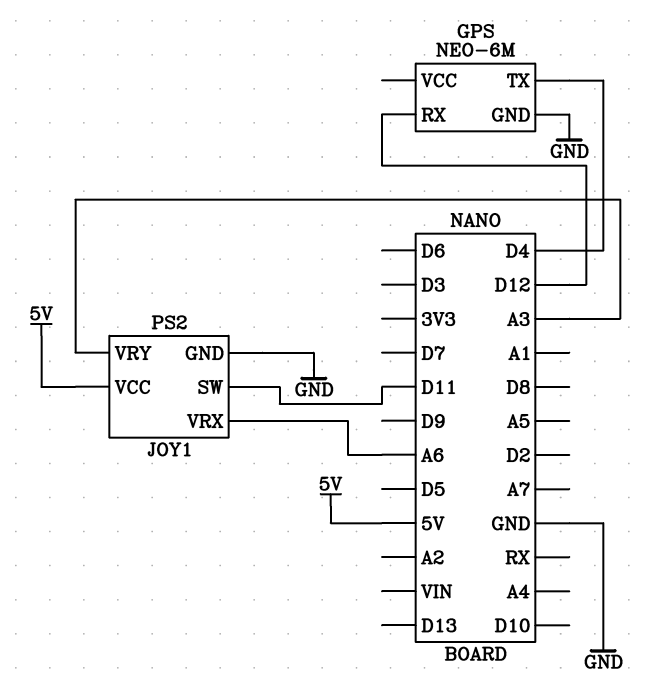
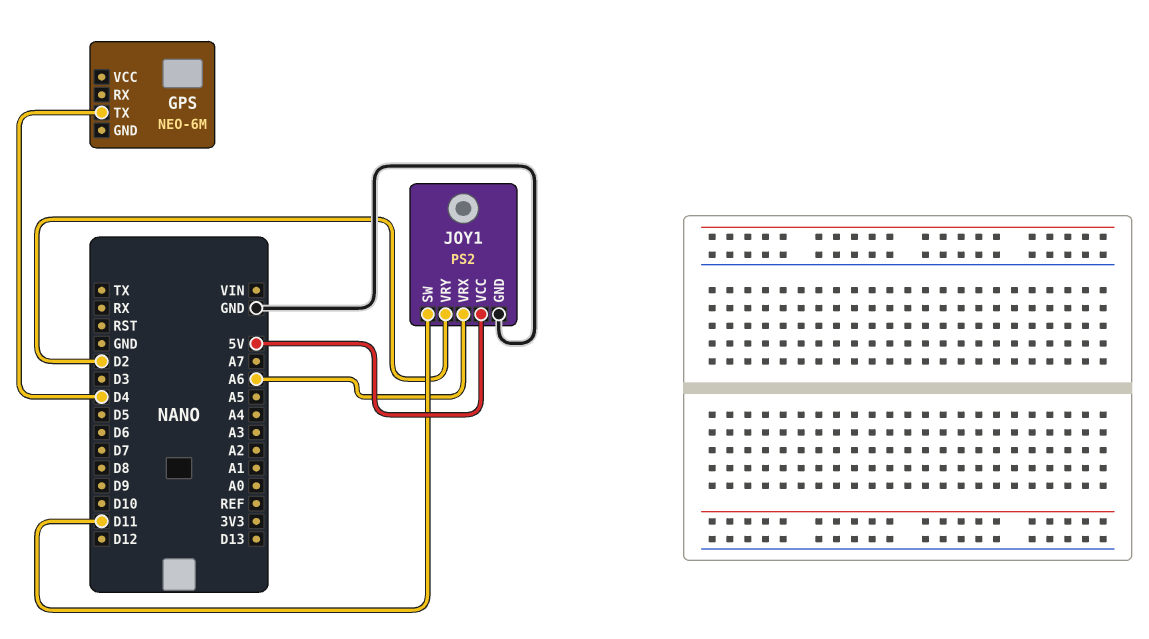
GPS pin GND: GND -> none
GPS pin RX: D12 -> none
JOY1 pin VRY: A3 -> D2

